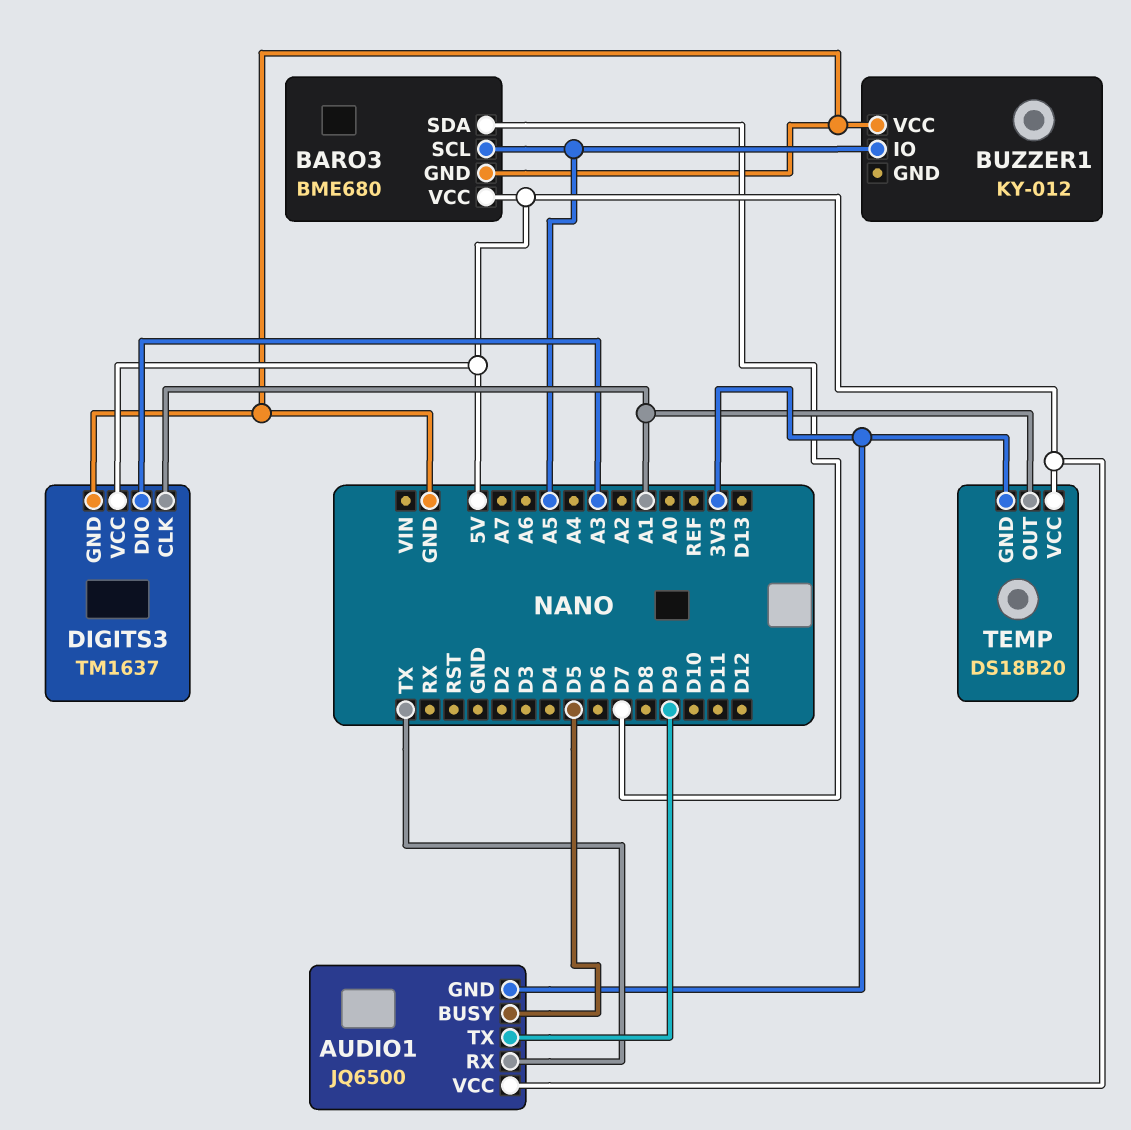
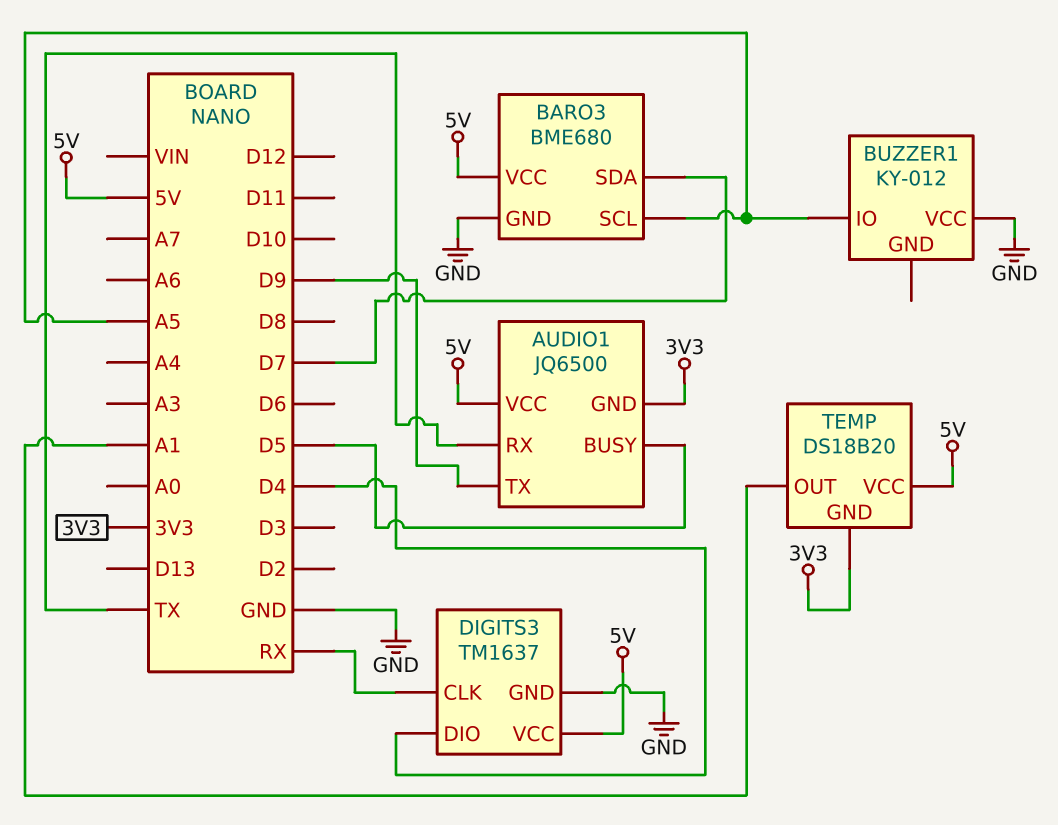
DIGITS3 pin CLK: A1 -> RX
DIGITS3 pin DIO: A3 -> D4

